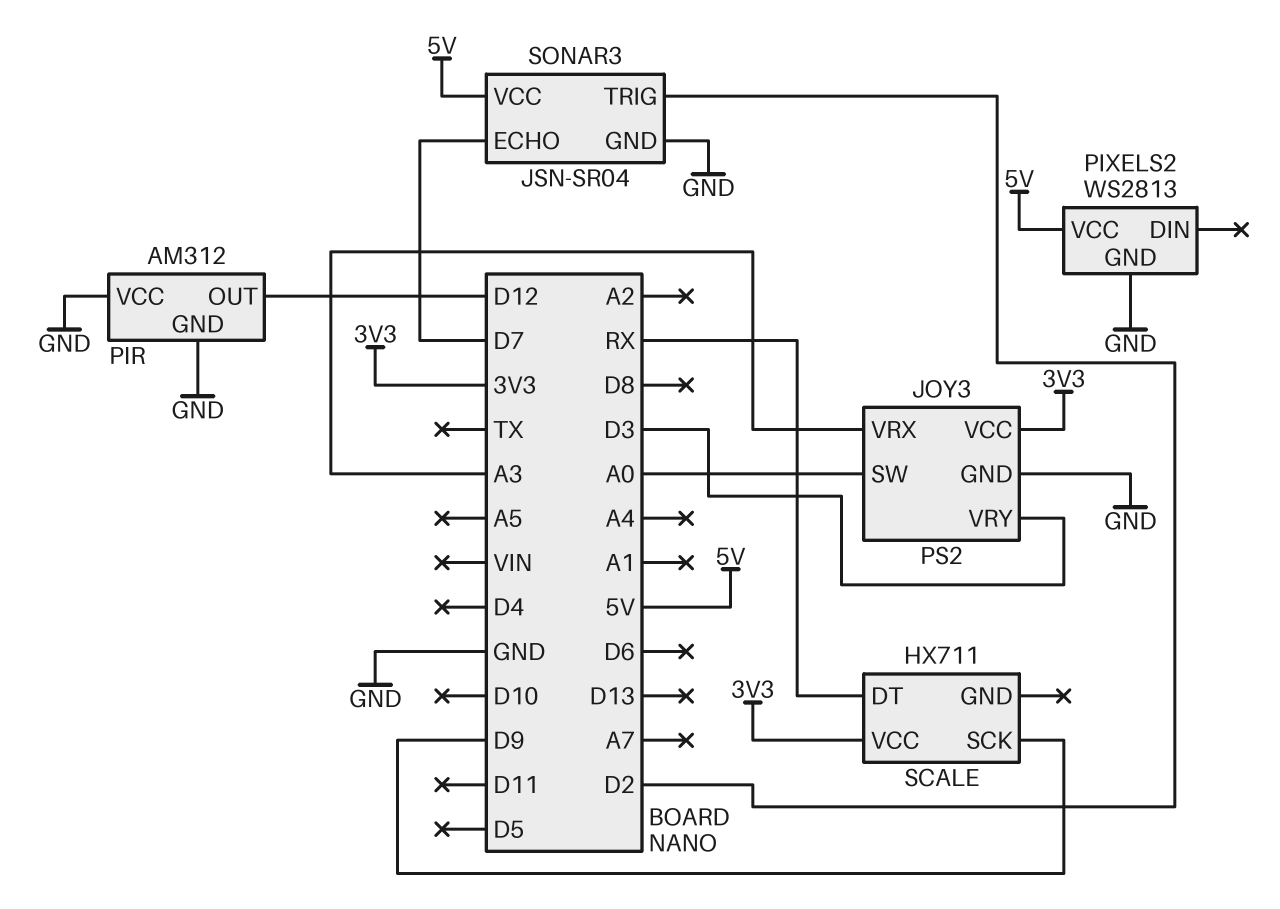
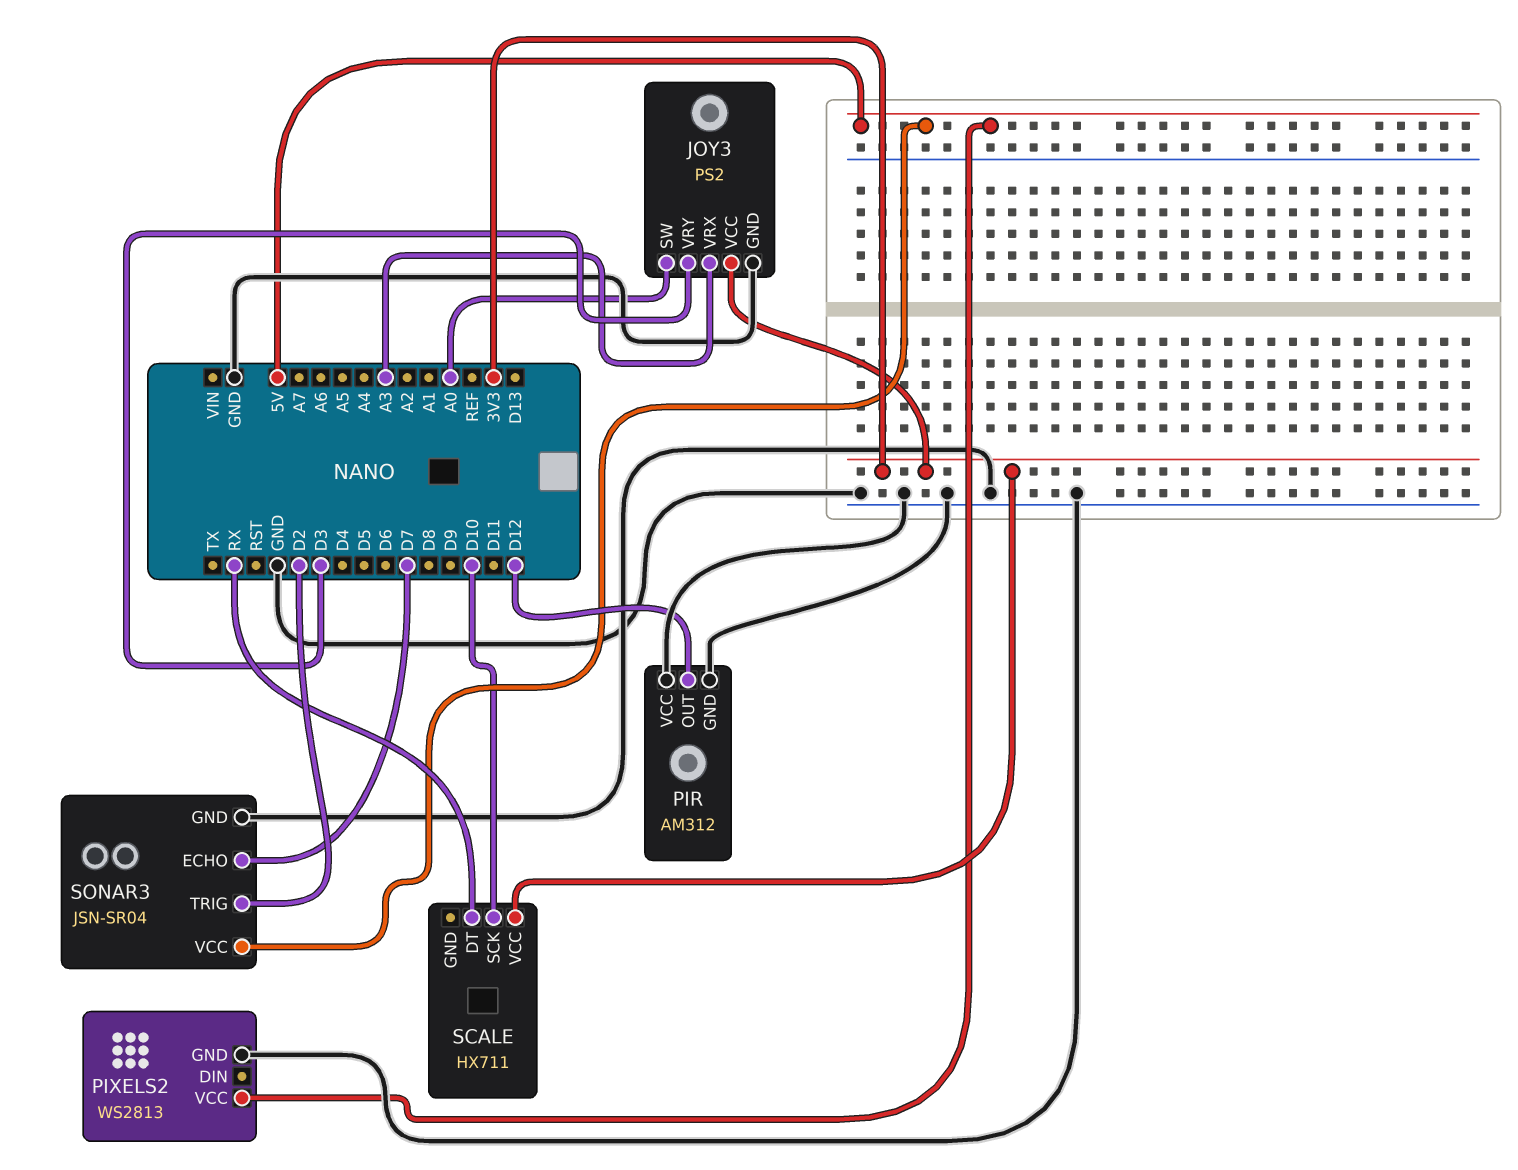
SCALE pin SCK: D9 -> D10

